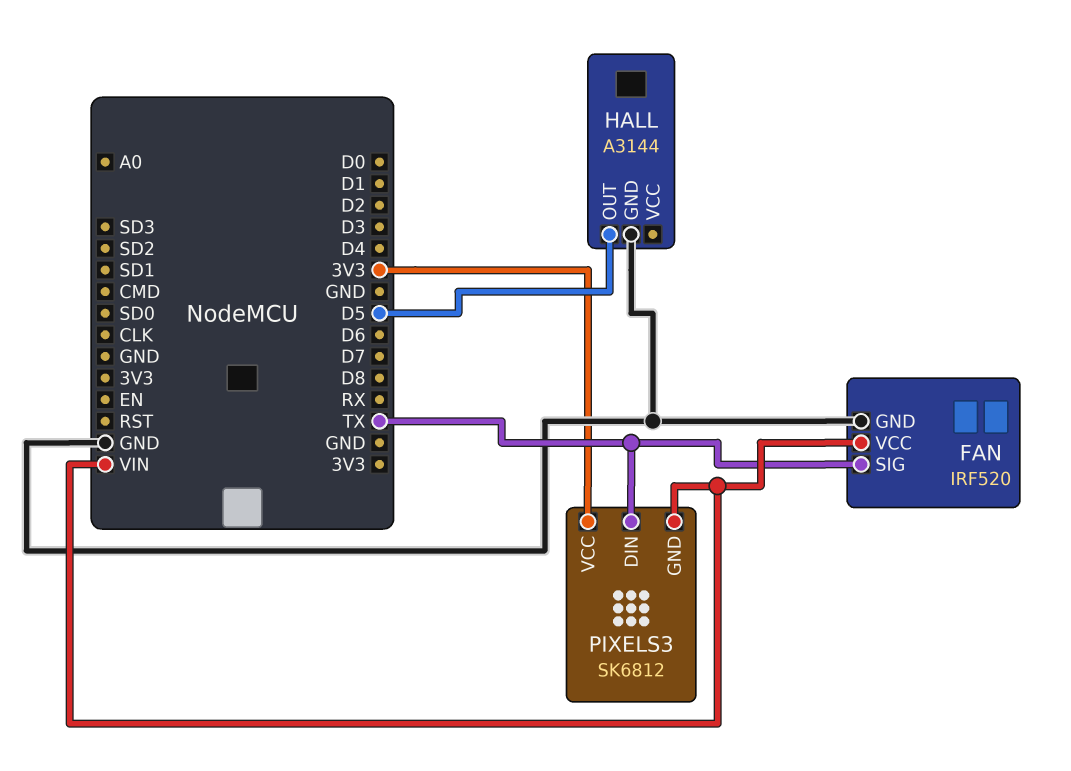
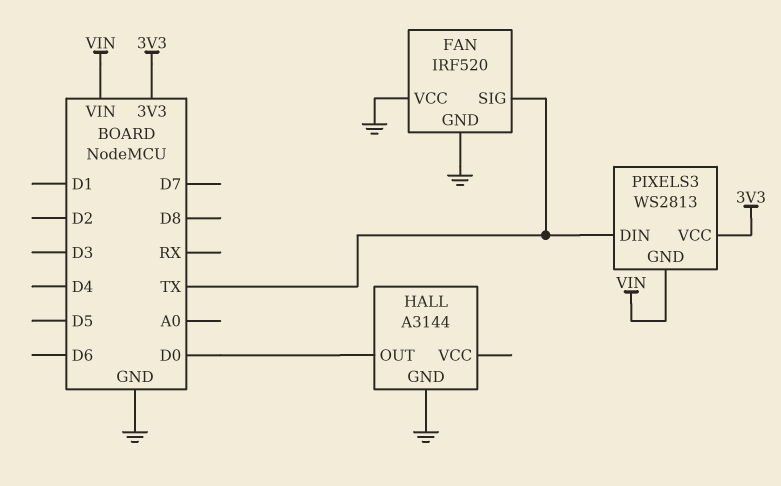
FAN pin VCC: VIN -> GND
HALL pin OUT: D5 -> D0
PIXELS3: SK6812 -> WS2813

